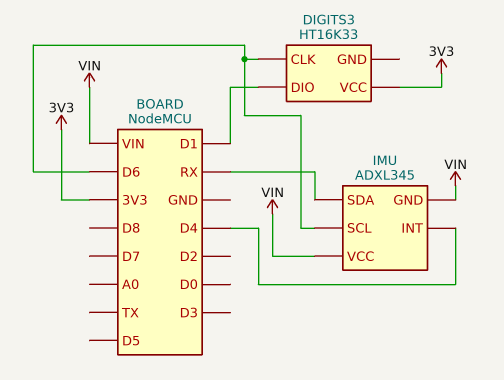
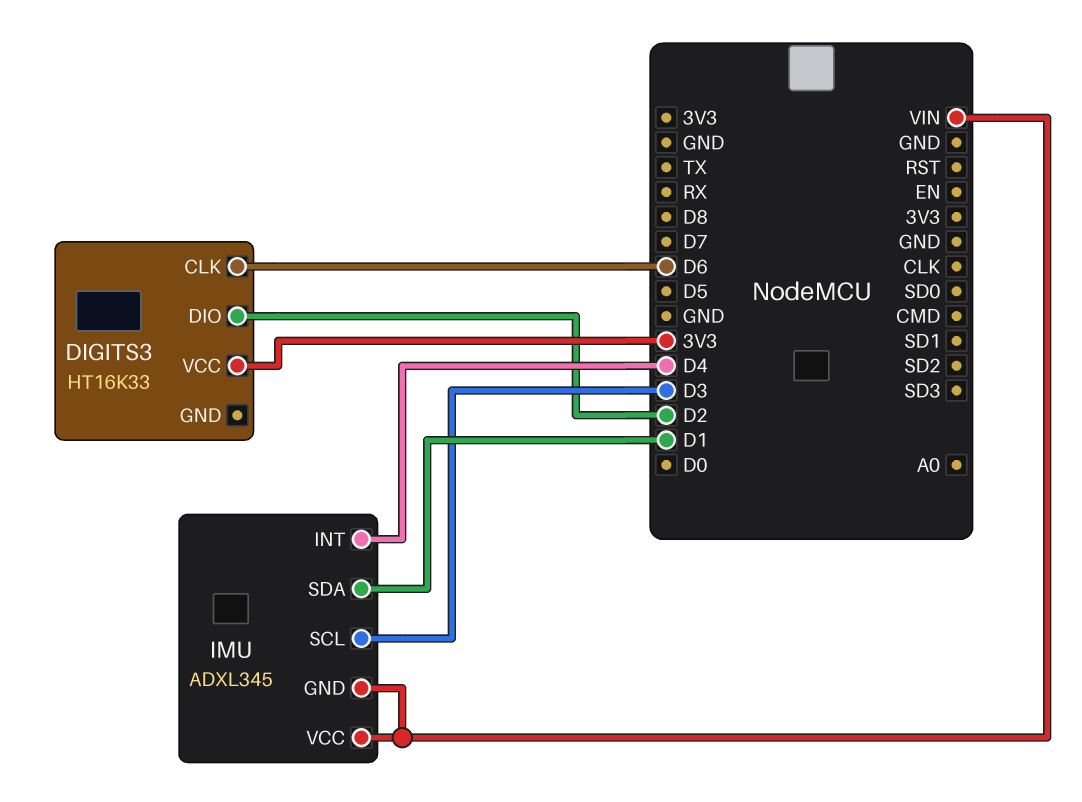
DIGITS3 pin DIO: D1 -> D2
IMU pin SCL: D6 -> D3
IMU pin SDA: RX -> D1

